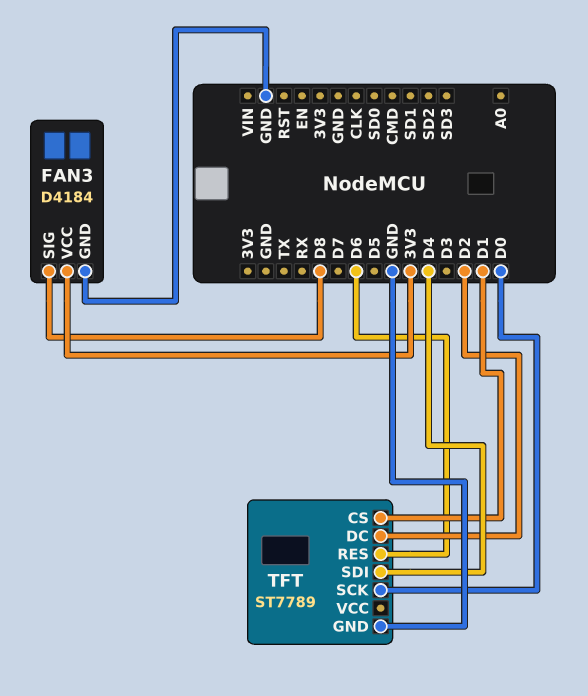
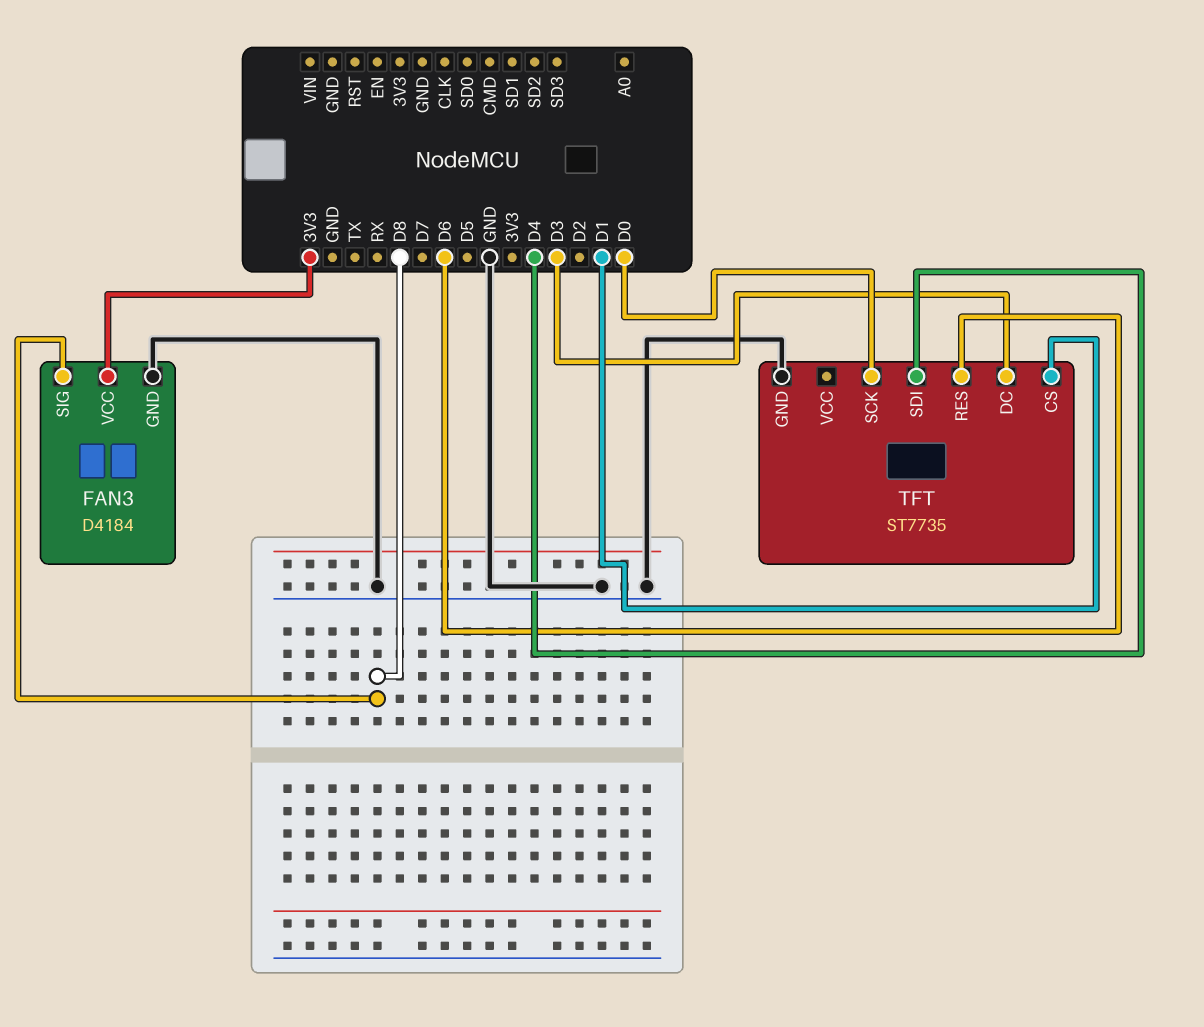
TFT: ST7789 -> ST7735
TFT pin DC: D2 -> D3

